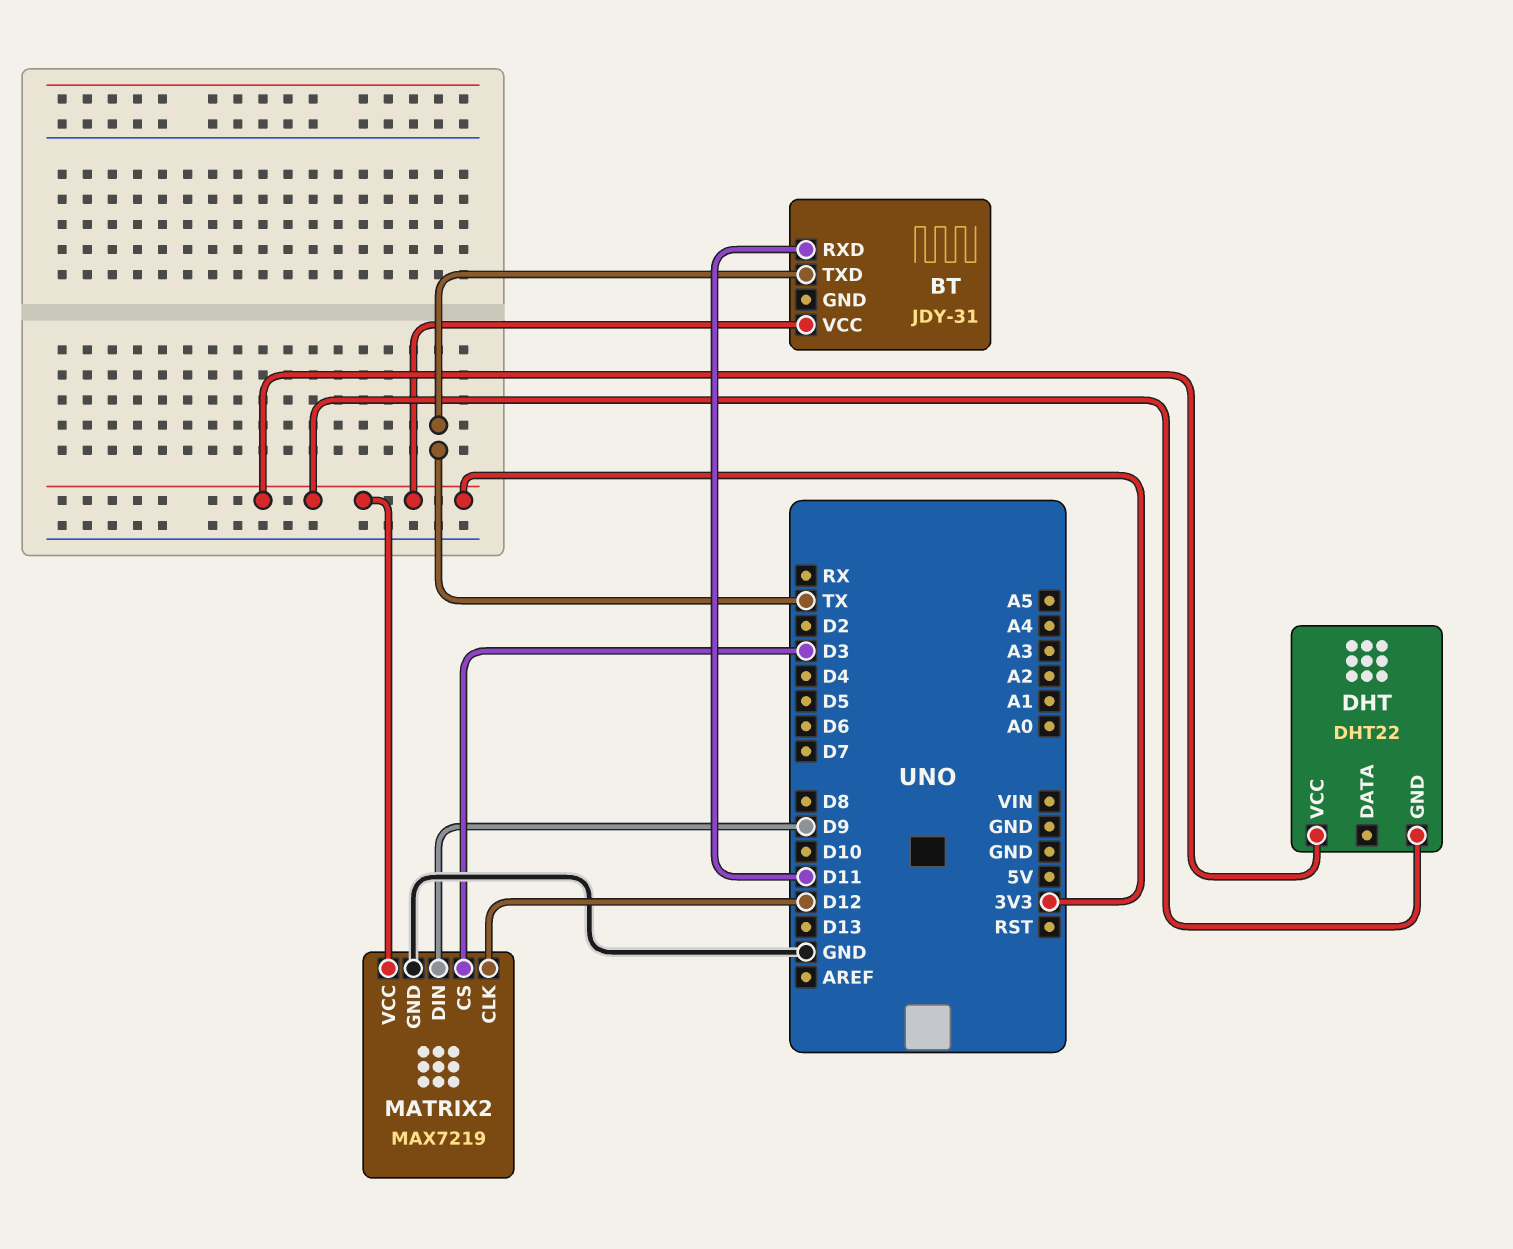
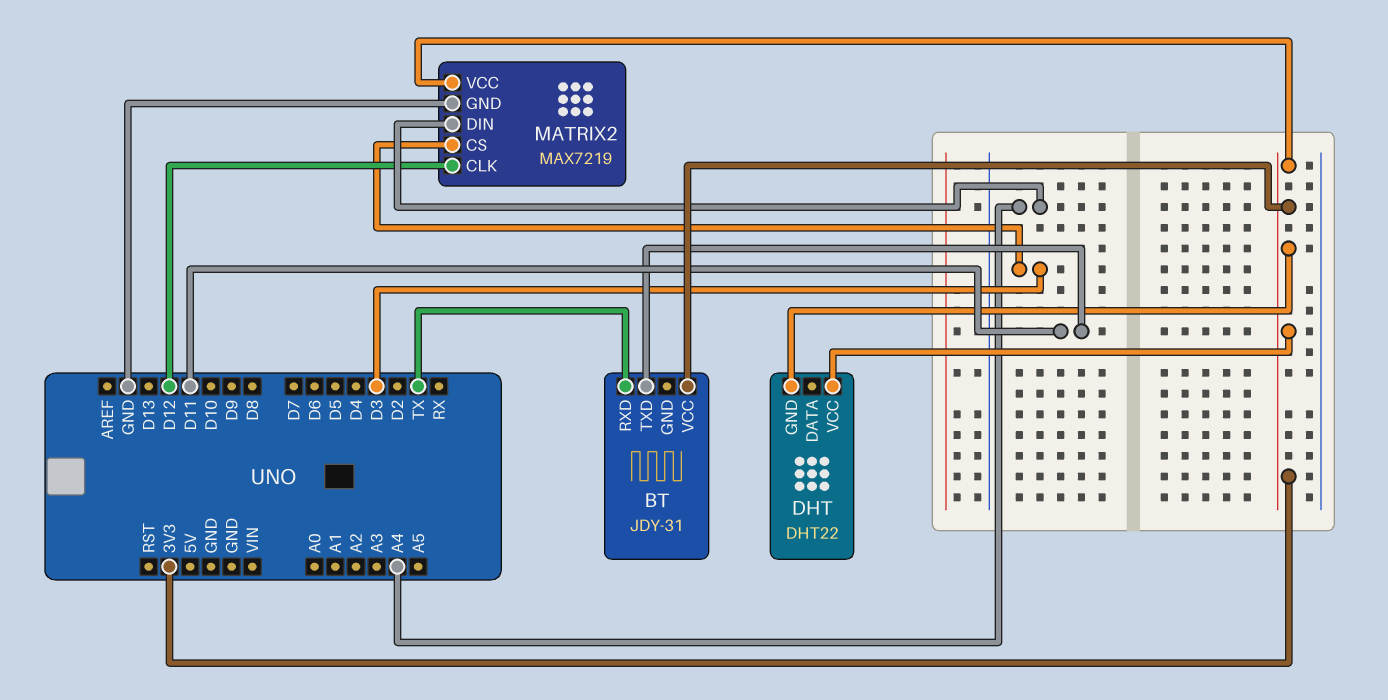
BT pin RXD: D11 -> TX
BT pin TXD: TX -> D11
MATRIX2 pin DIN: D9 -> A4

